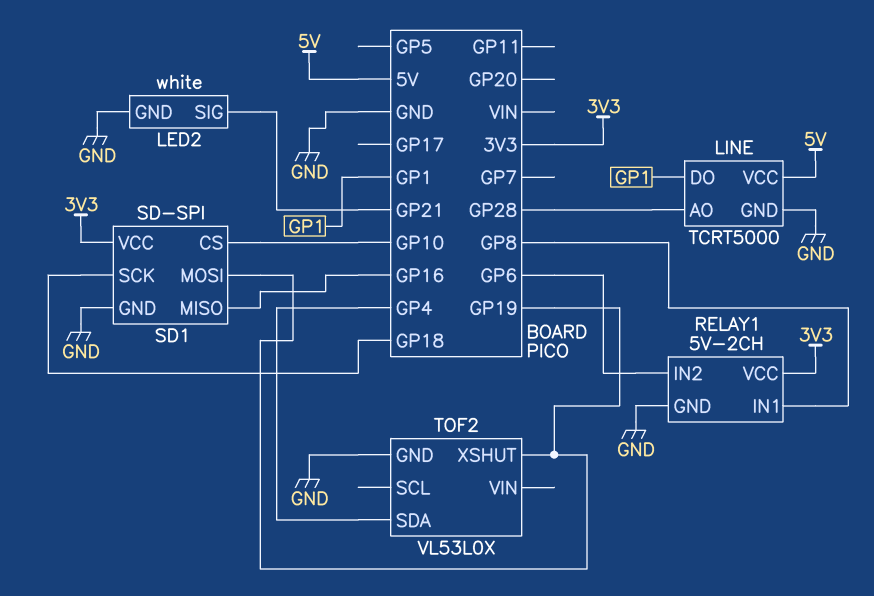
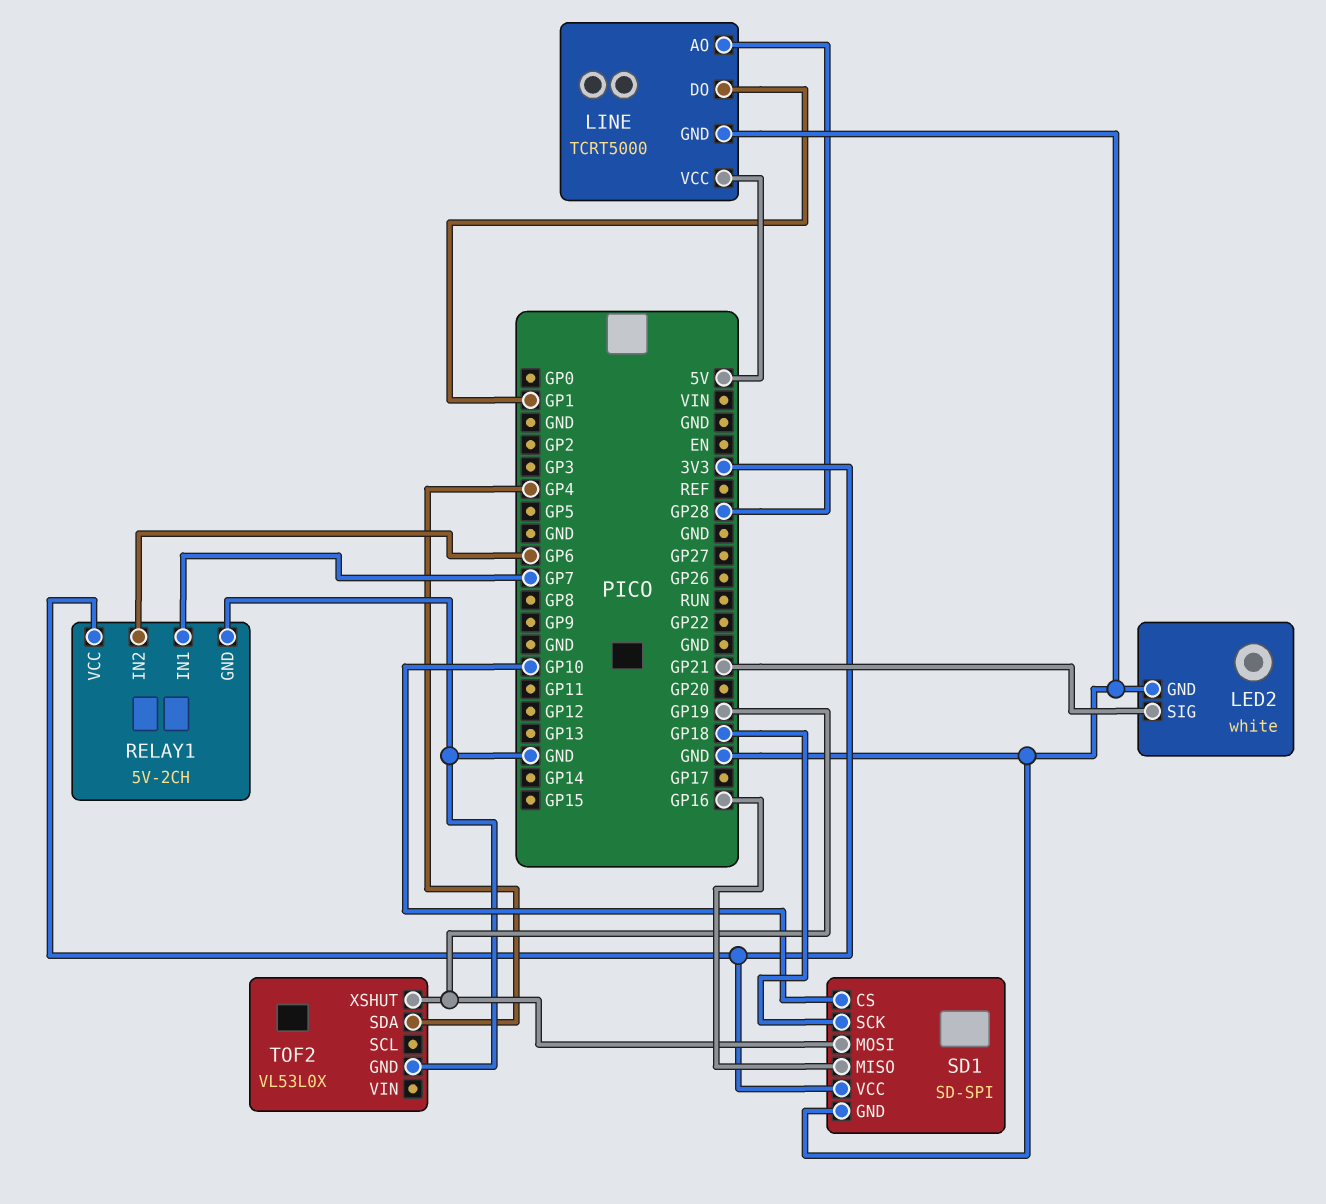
RELAY1 pin IN1: GP8 -> GP7

